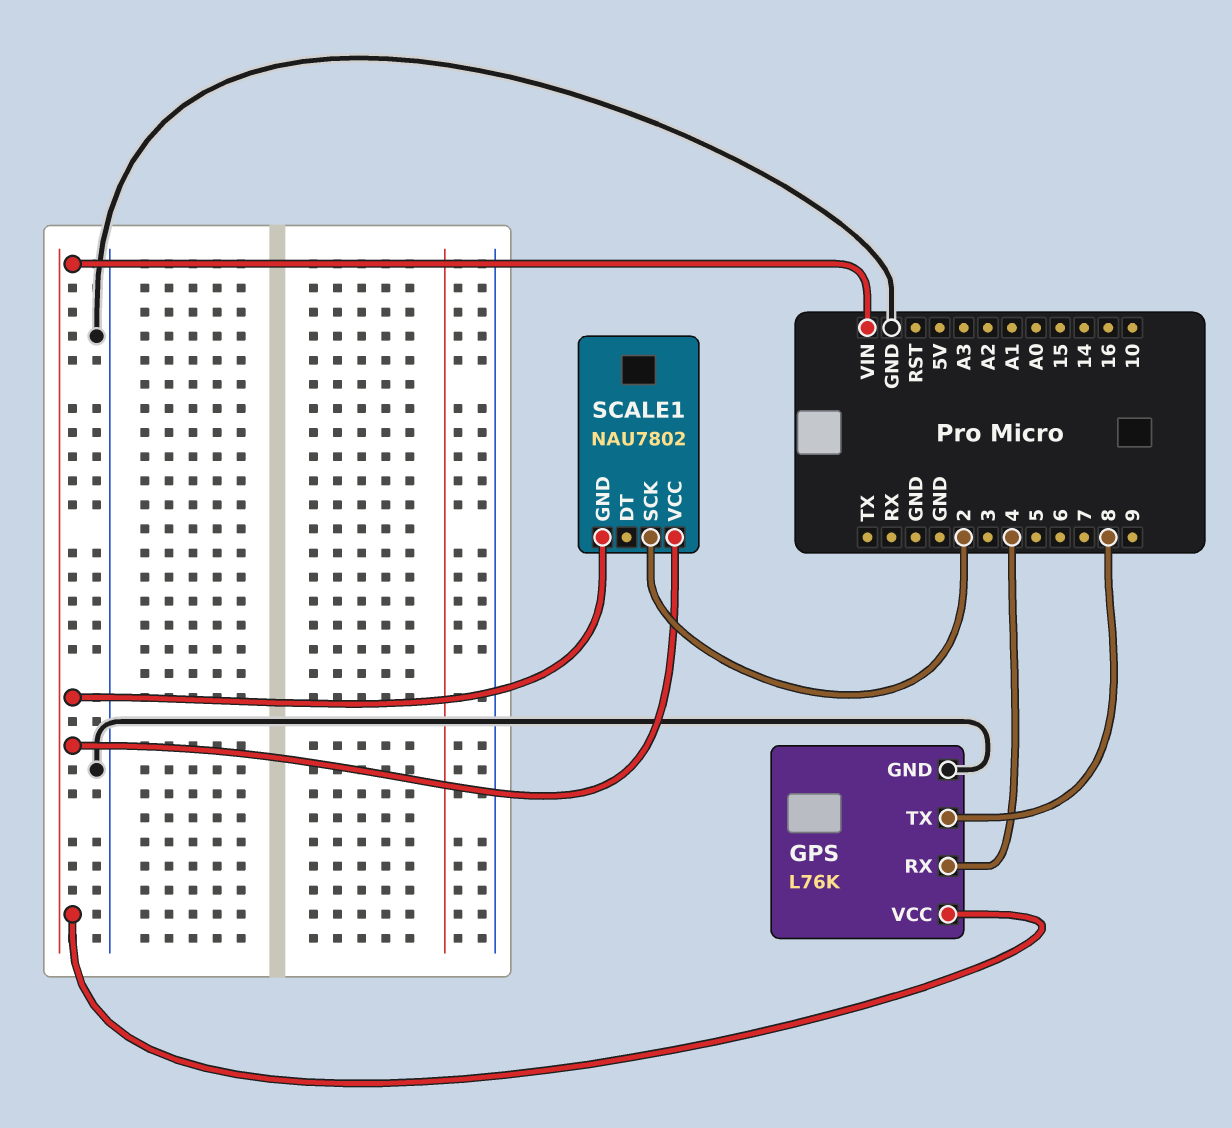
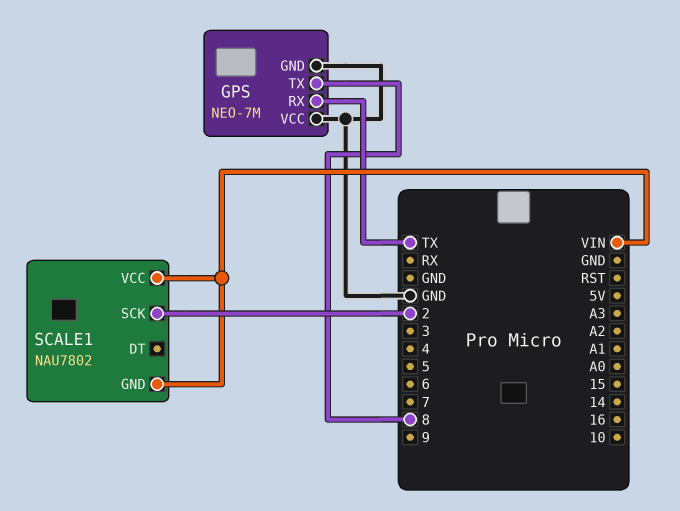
GPS: L76K -> NEO-7M
GPS pin RX: 4 -> TX
GPS pin VCC: VIN -> GND

